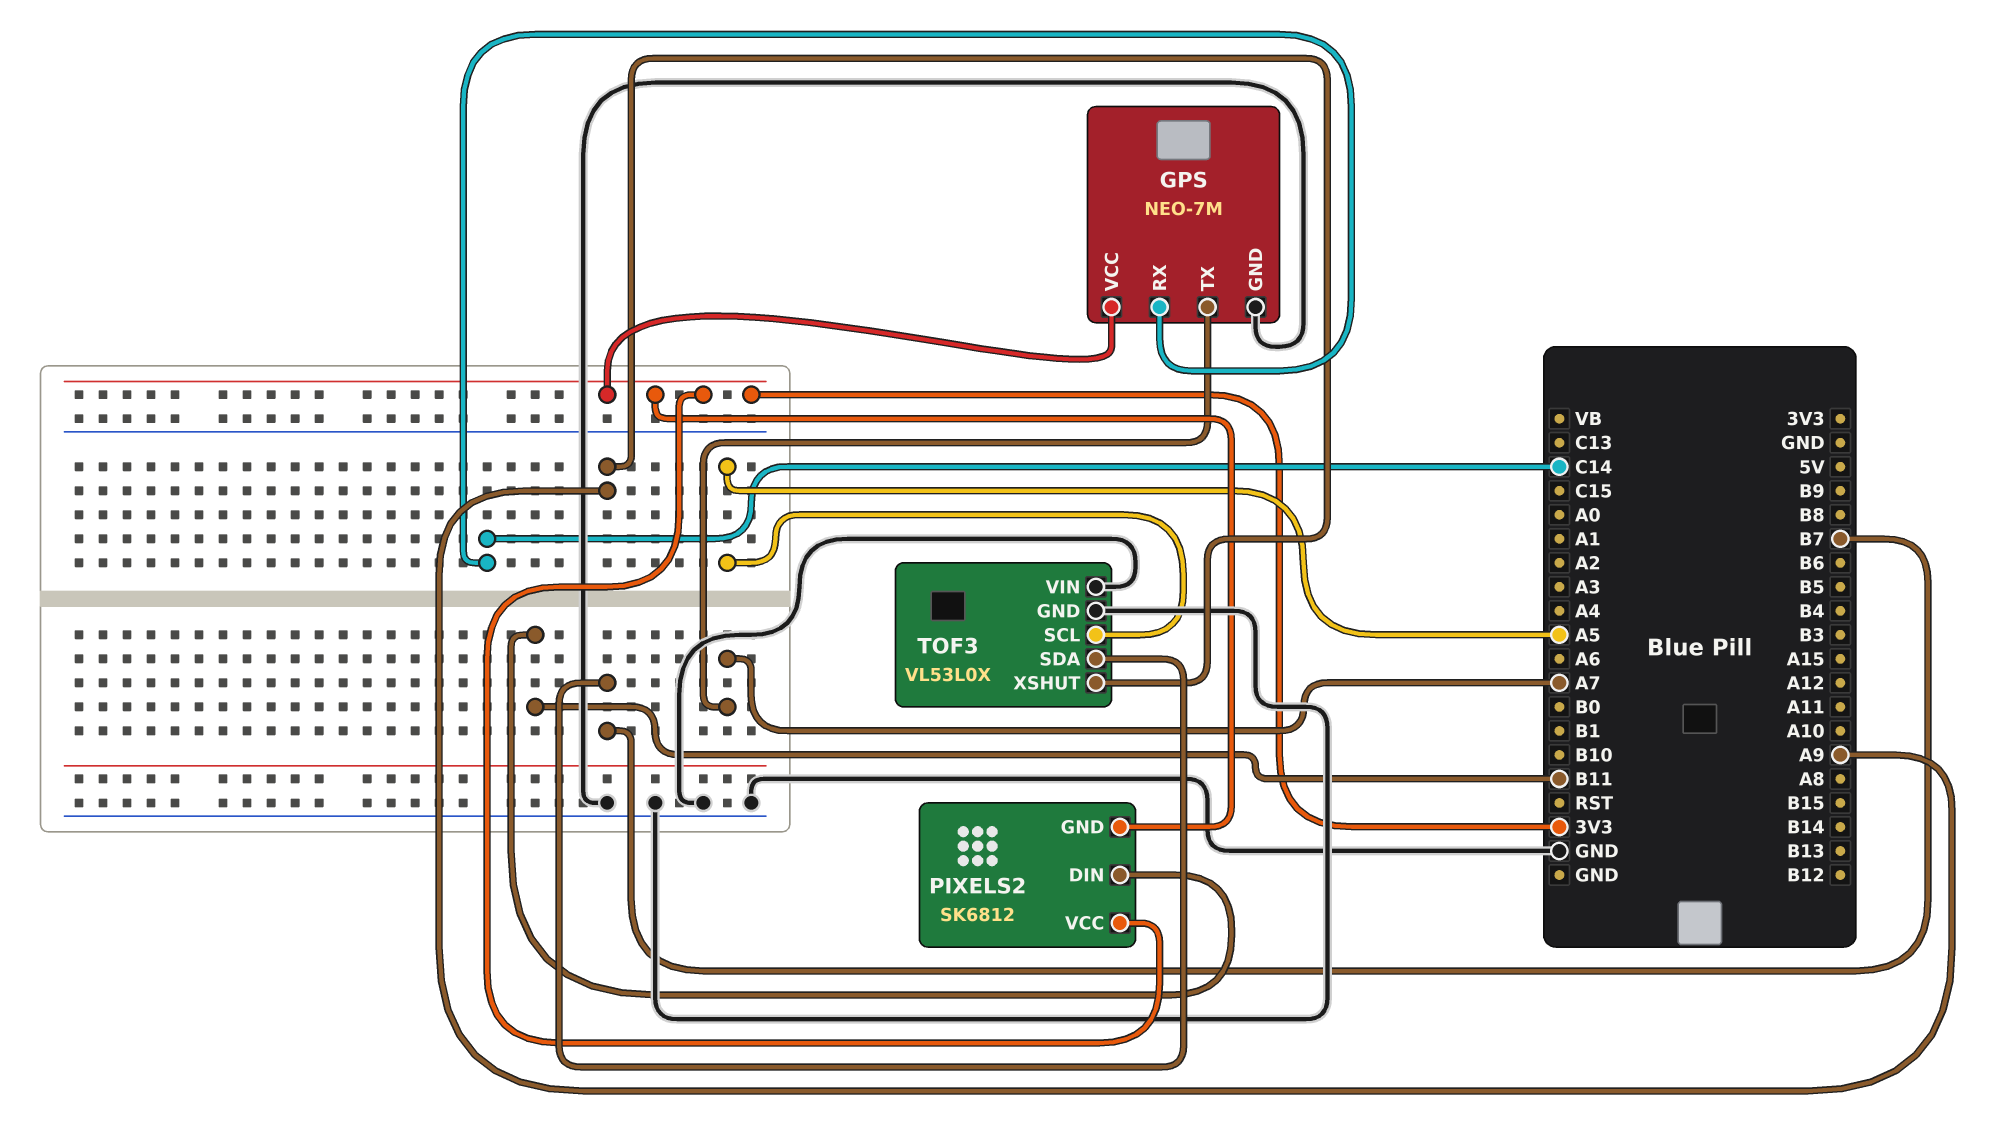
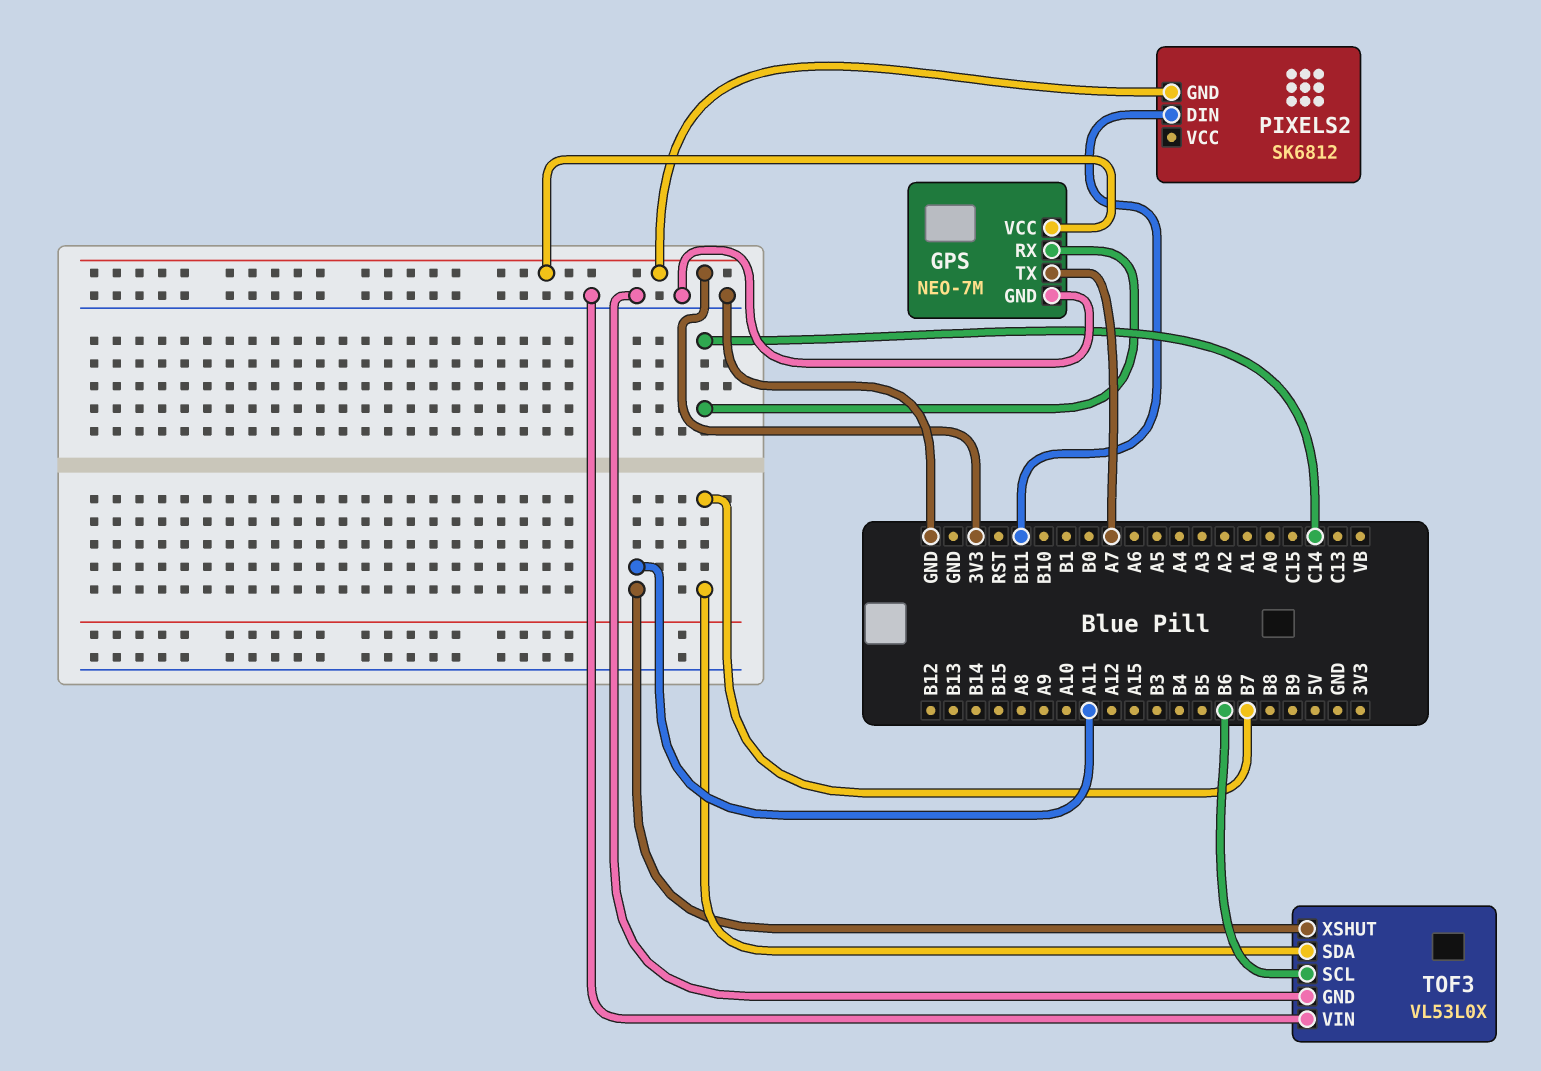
PIXELS2 pin VCC: 3V3 -> none
TOF3 pin SCL: A5 -> B6
TOF3 pin XSHUT: A9 -> A11

